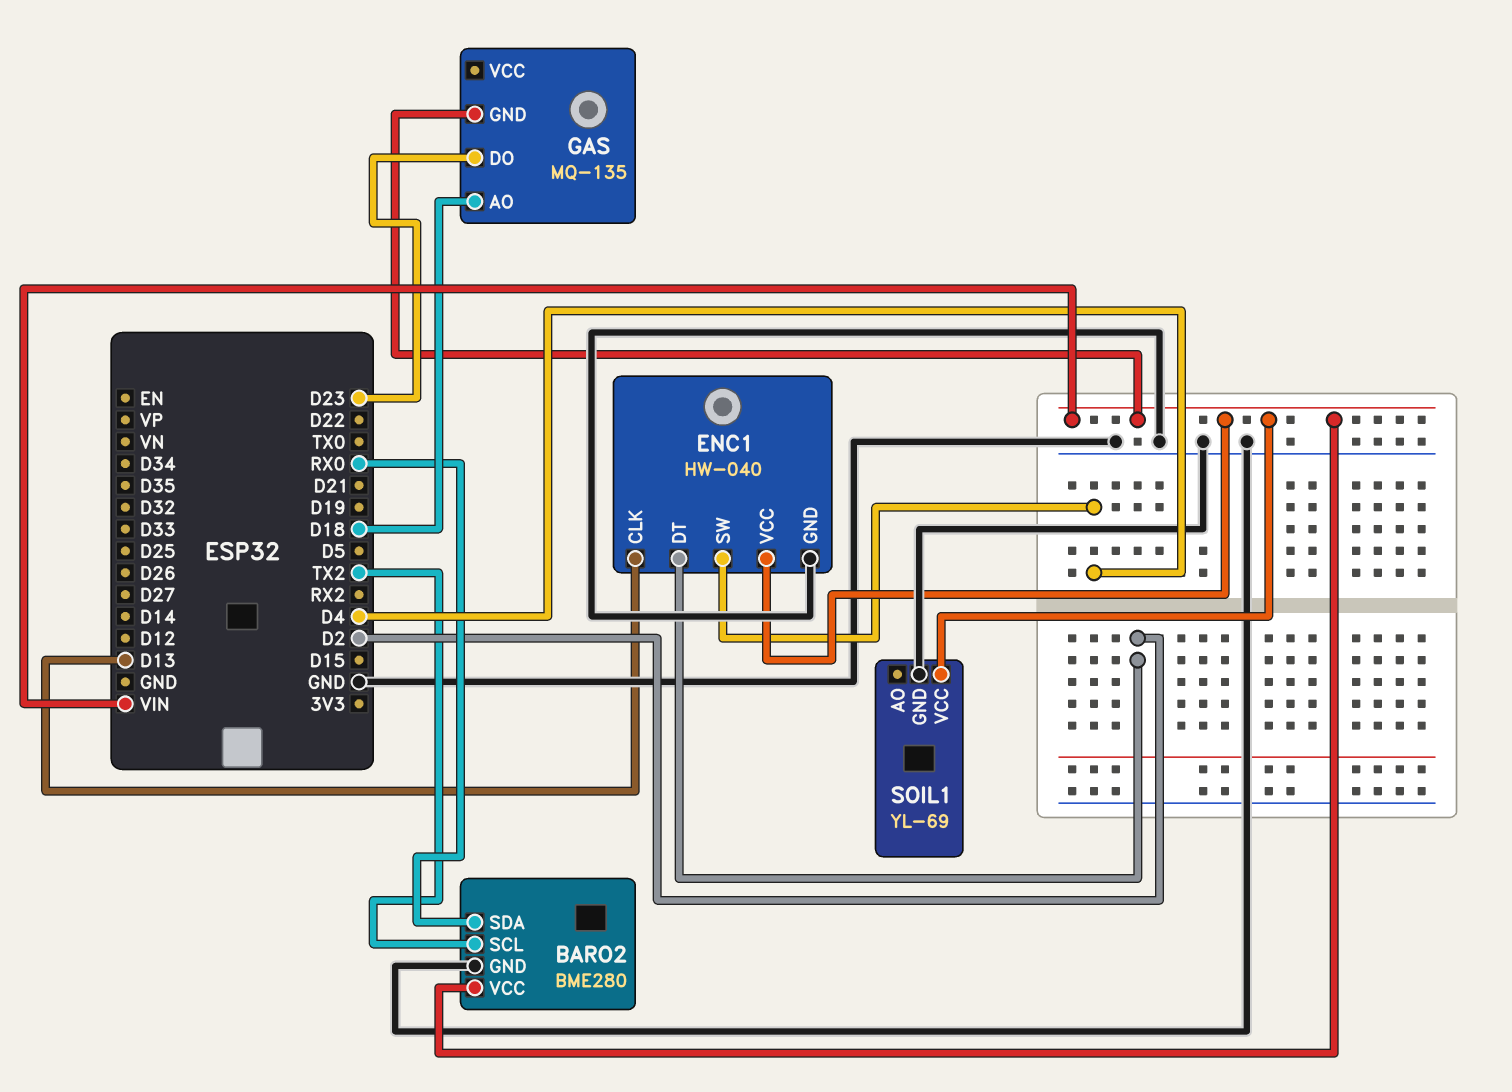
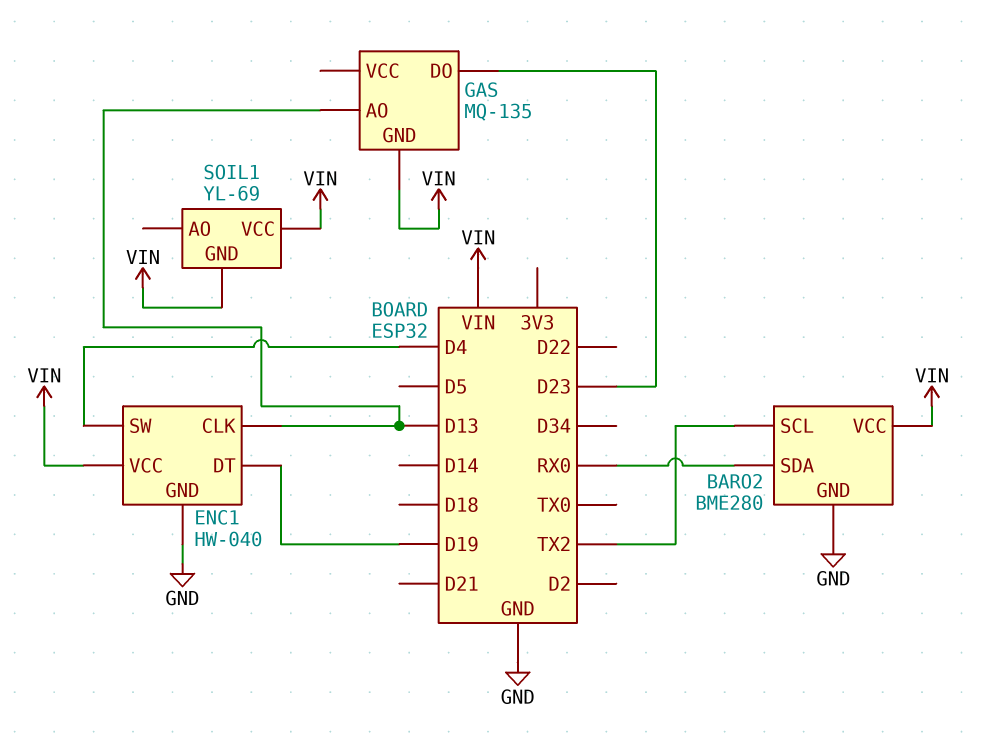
ENC1 pin DT: D2 -> D19
GAS pin AO: D18 -> D13
SOIL1 pin GND: GND -> VIN

